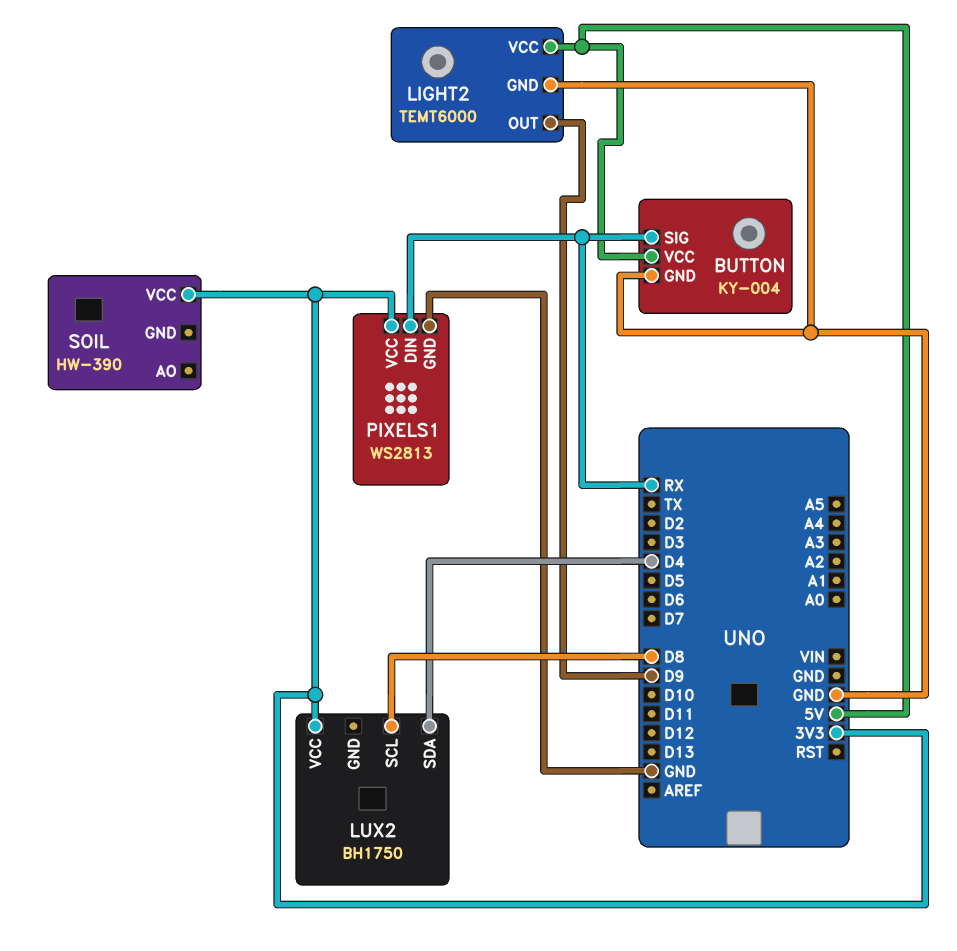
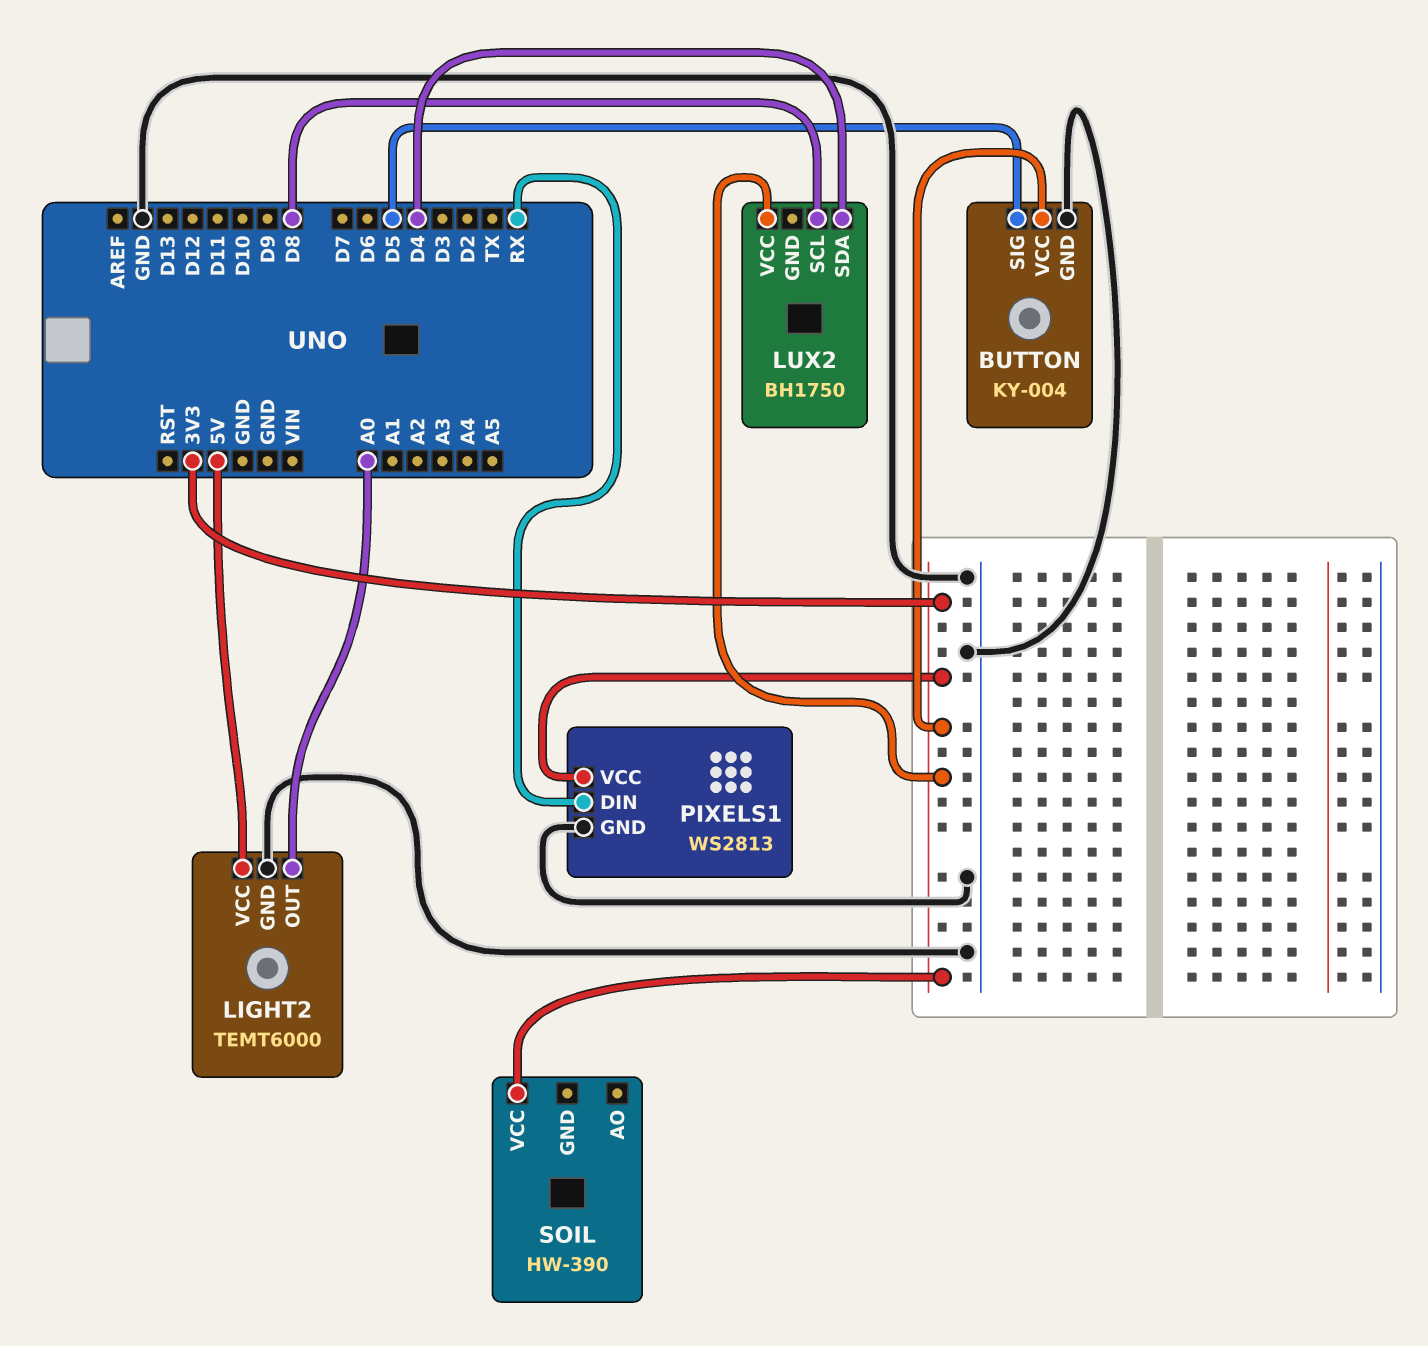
BUTTON pin SIG: RX -> D5
BUTTON pin VCC: 5V -> 3V3
LIGHT2 pin OUT: D9 -> A0

